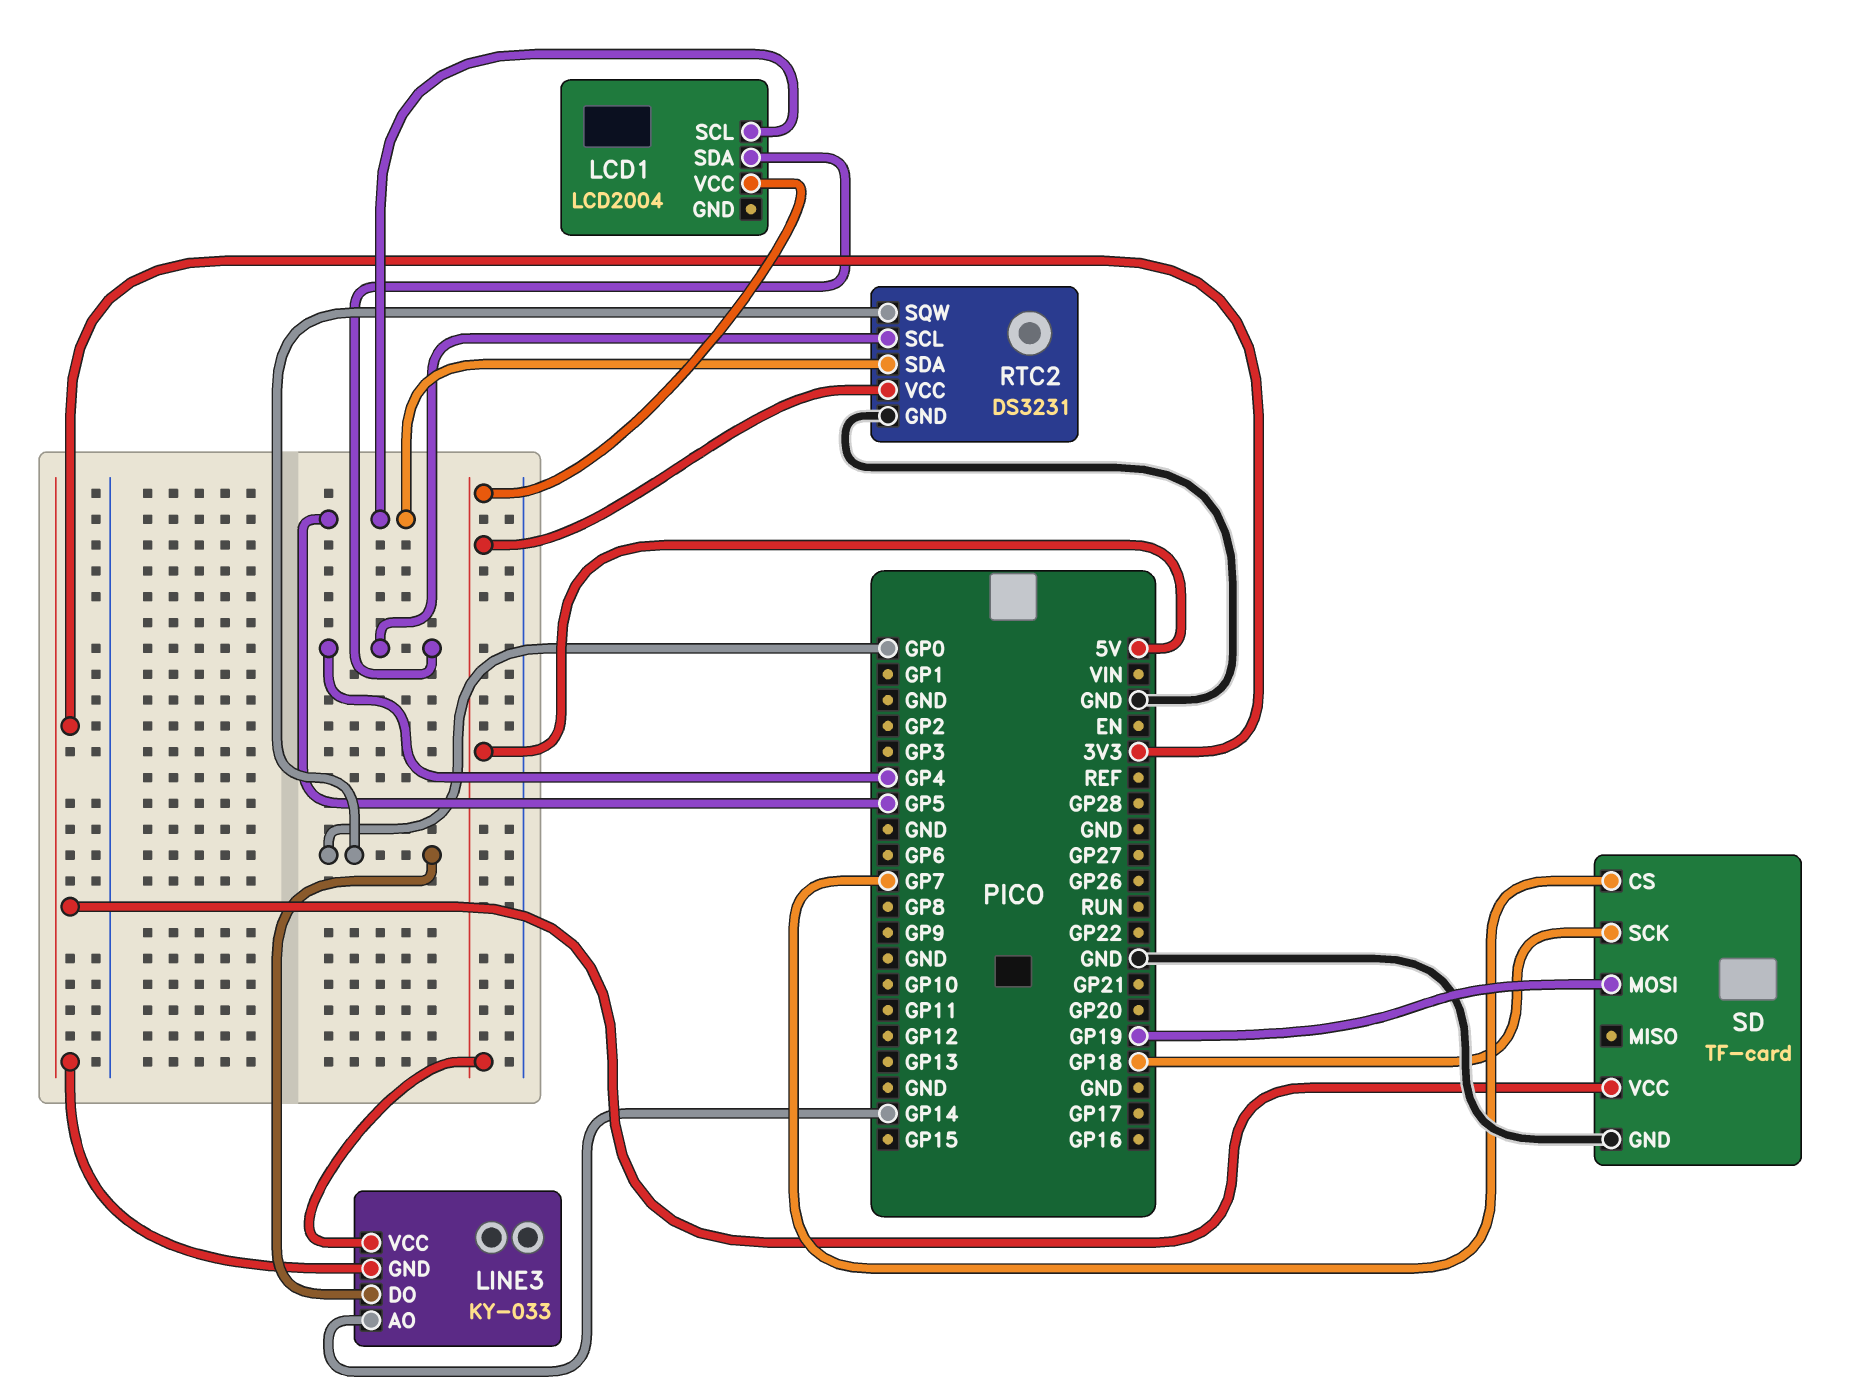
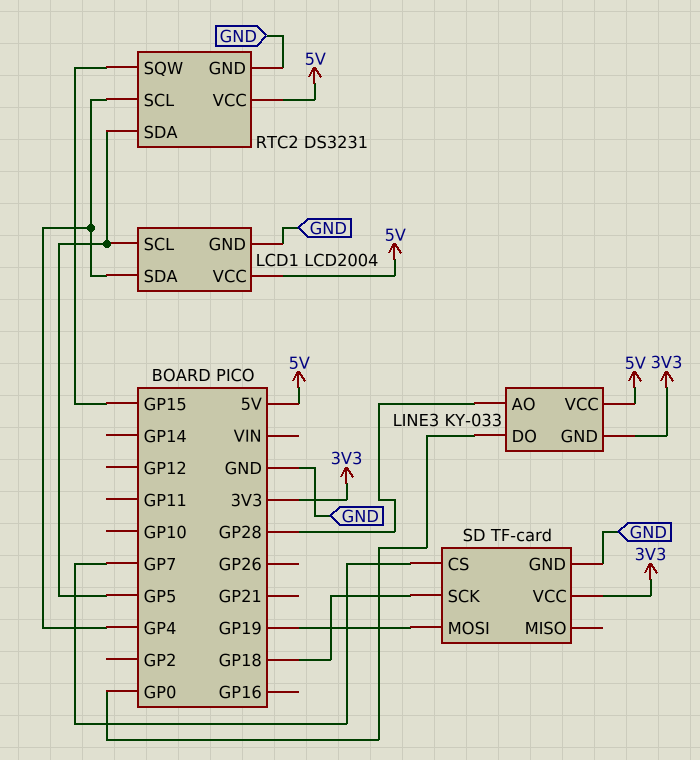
LCD1 pin GND: none -> GND
LINE3 pin AO: GP14 -> GP28
RTC2 pin SQW: GP0 -> GP15

